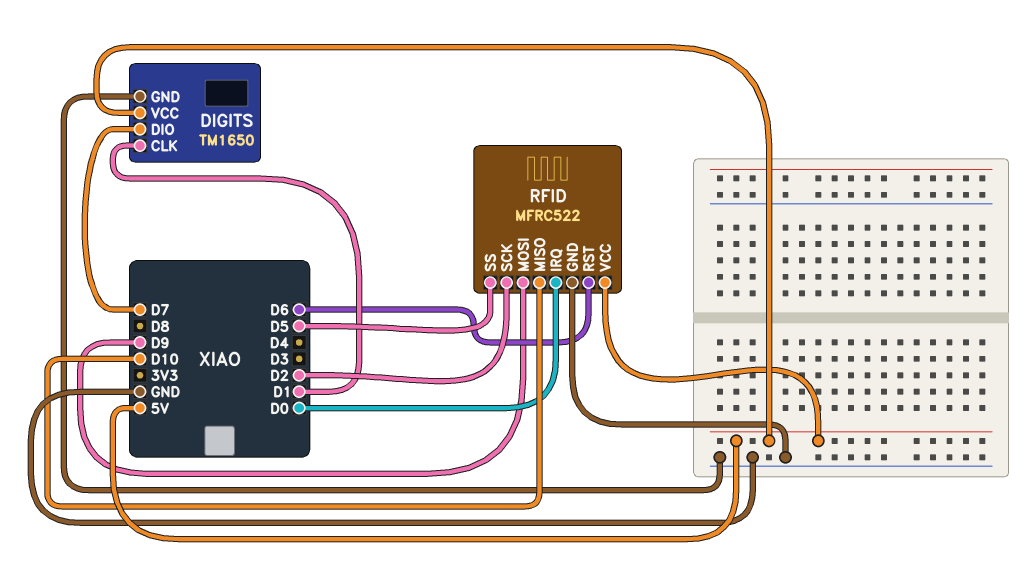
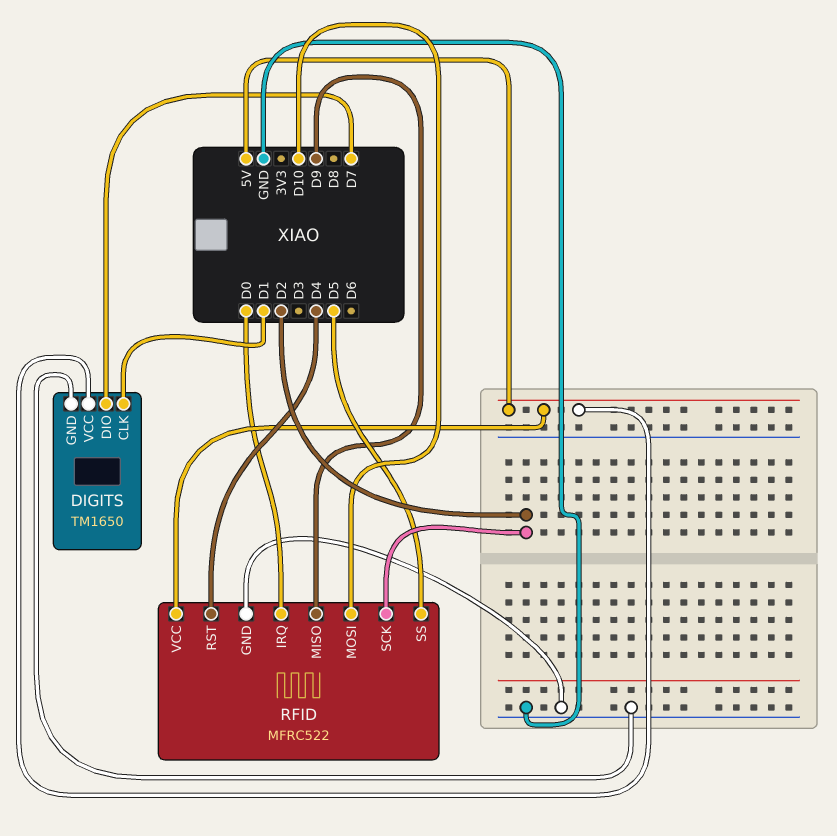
RFID pin MISO: D10 -> D9
RFID pin MOSI: D9 -> D10
RFID pin RST: D6 -> D4

